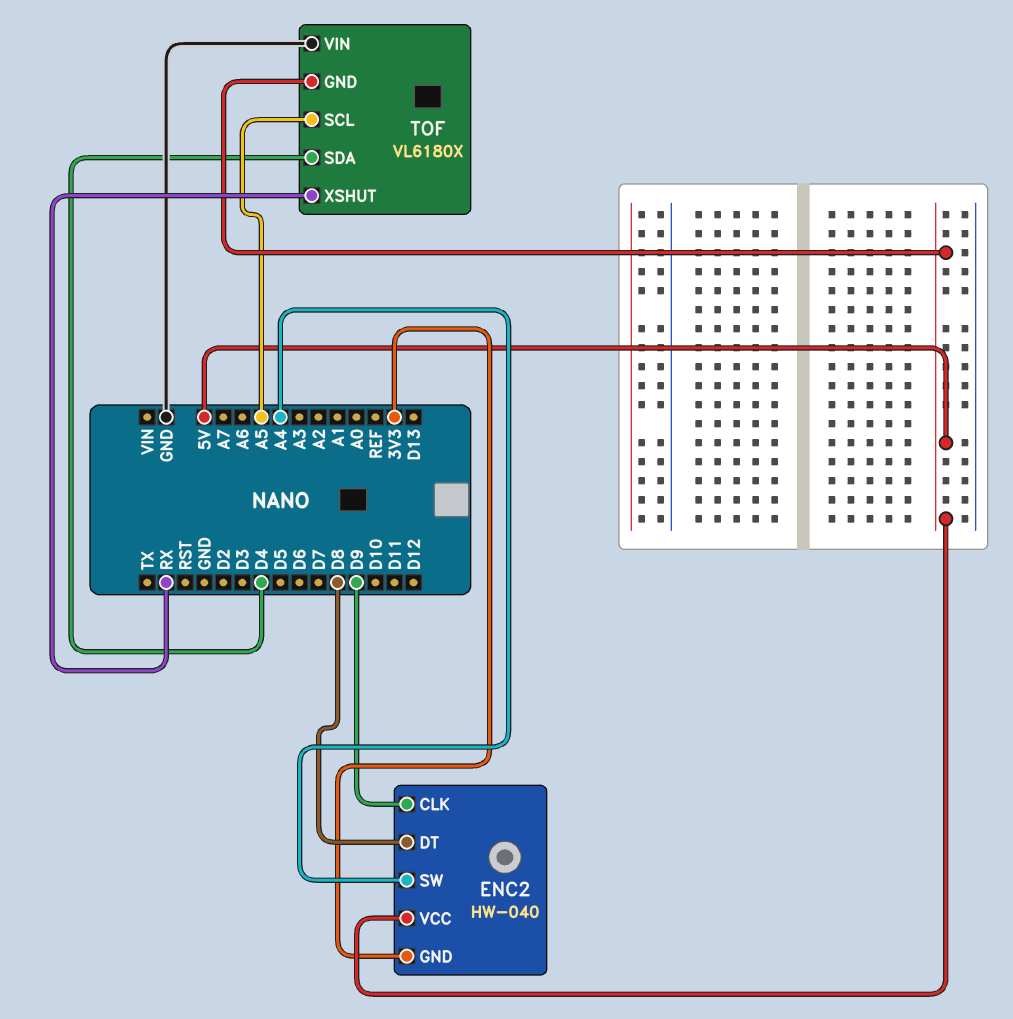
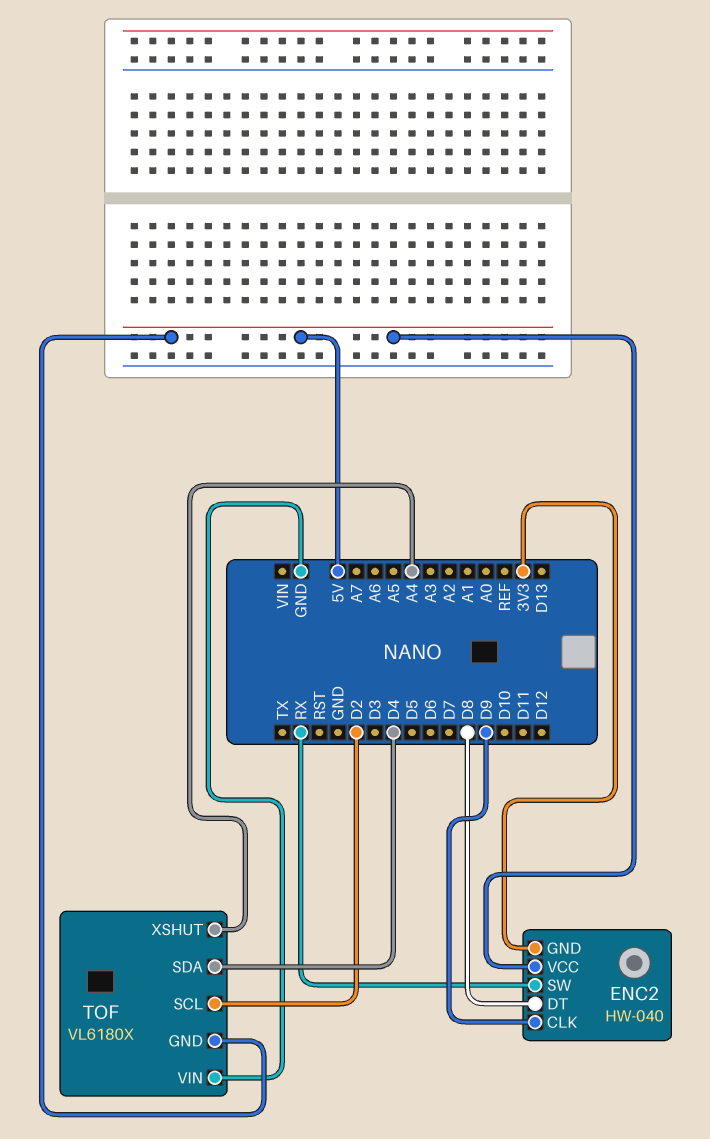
ENC2 pin SW: A4 -> RX
TOF pin SCL: A5 -> D2
TOF pin XSHUT: RX -> A4

